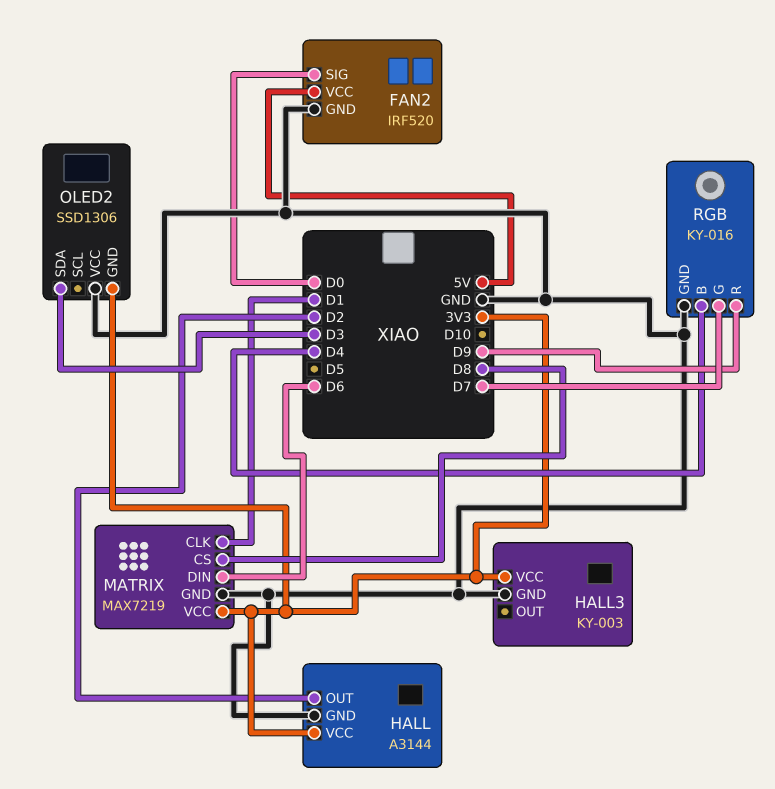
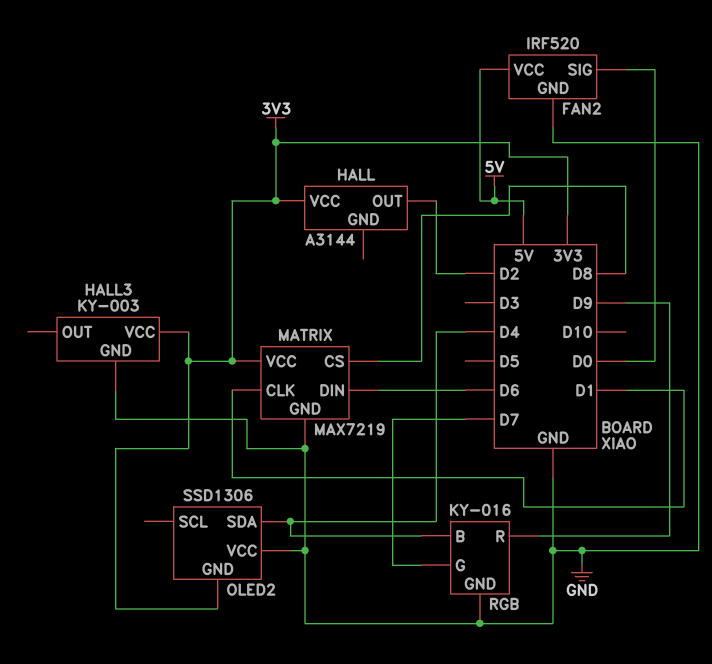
HALL pin GND: GND -> none
OLED2 pin SDA: D3 -> D4

